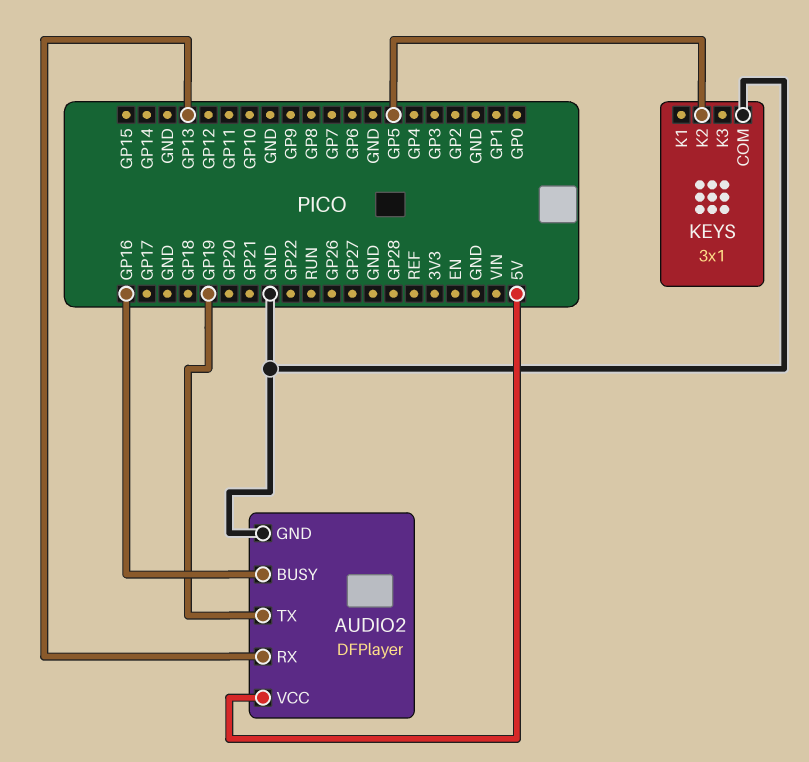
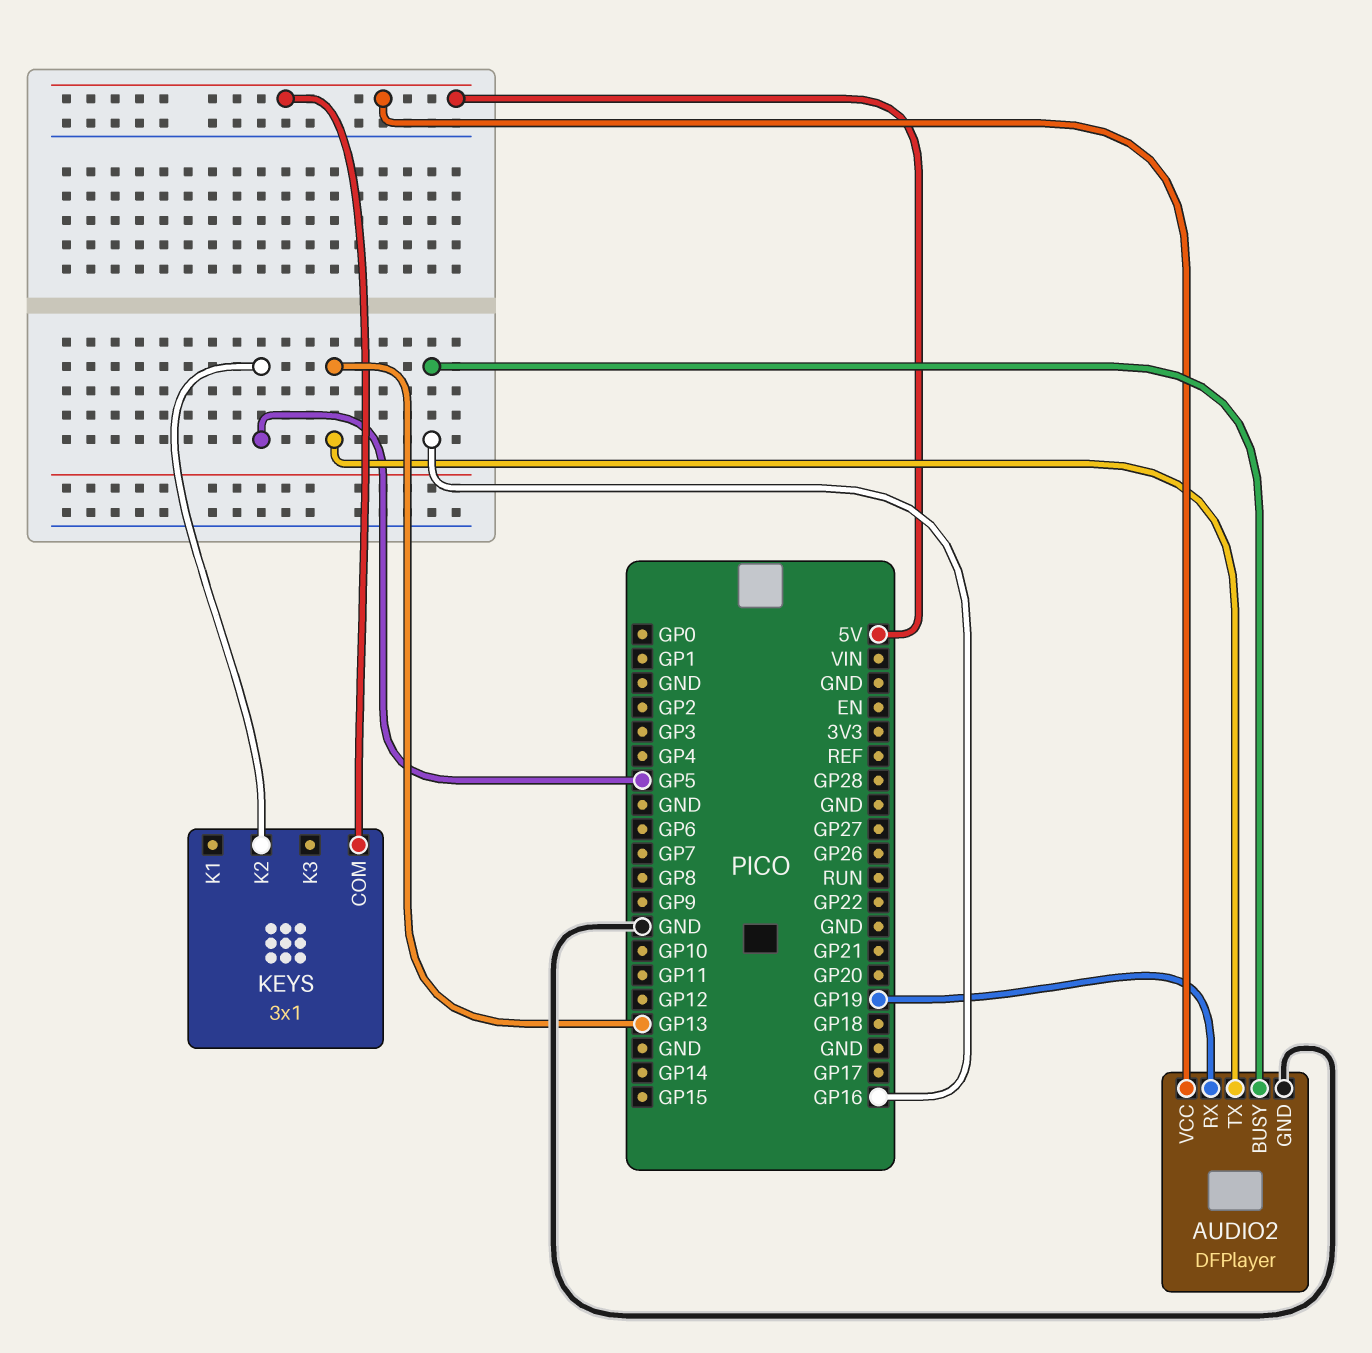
AUDIO2 pin RX: GP13 -> GP19
AUDIO2 pin TX: GP19 -> GP13
KEYS pin COM: GND -> 5V

